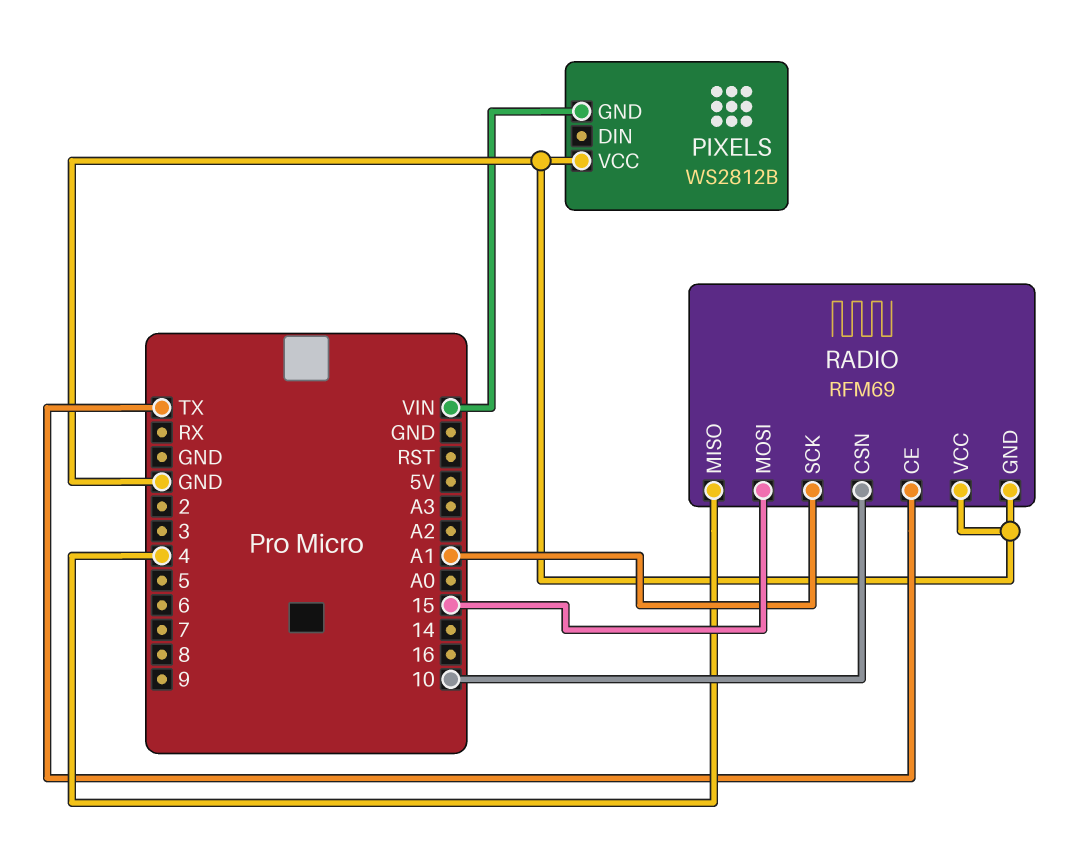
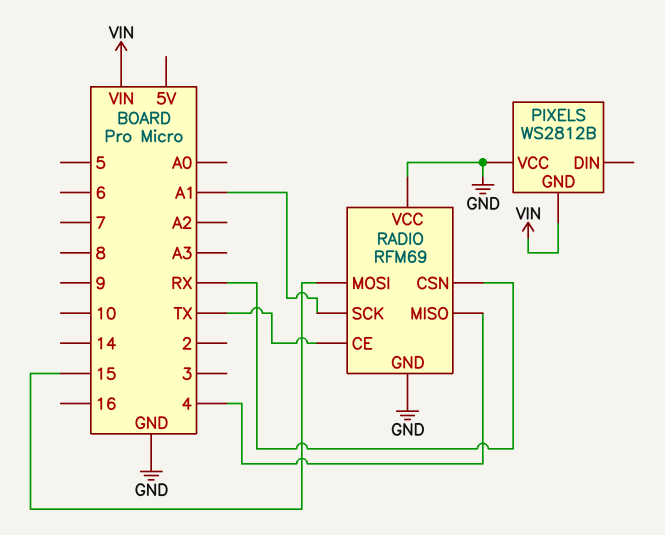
RADIO pin CSN: 10 -> RX

